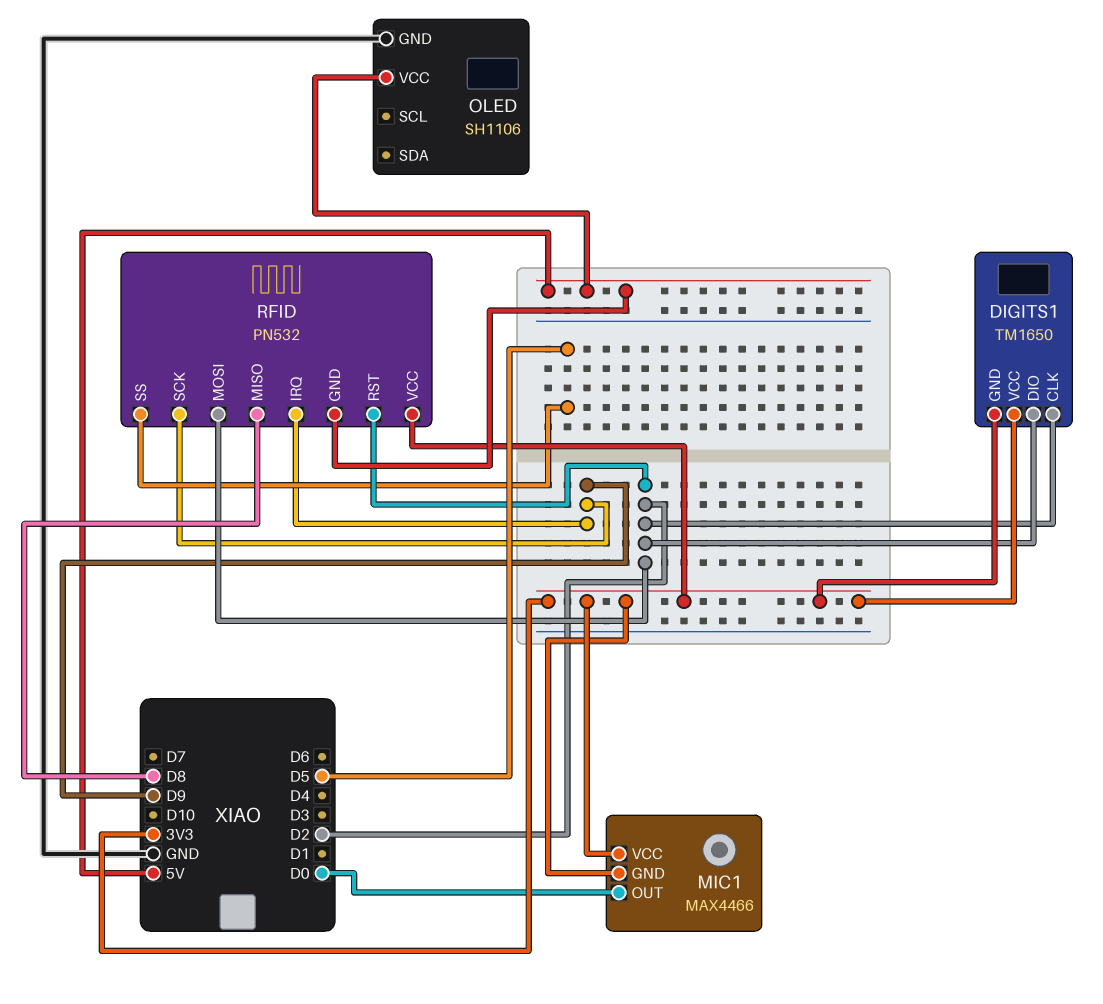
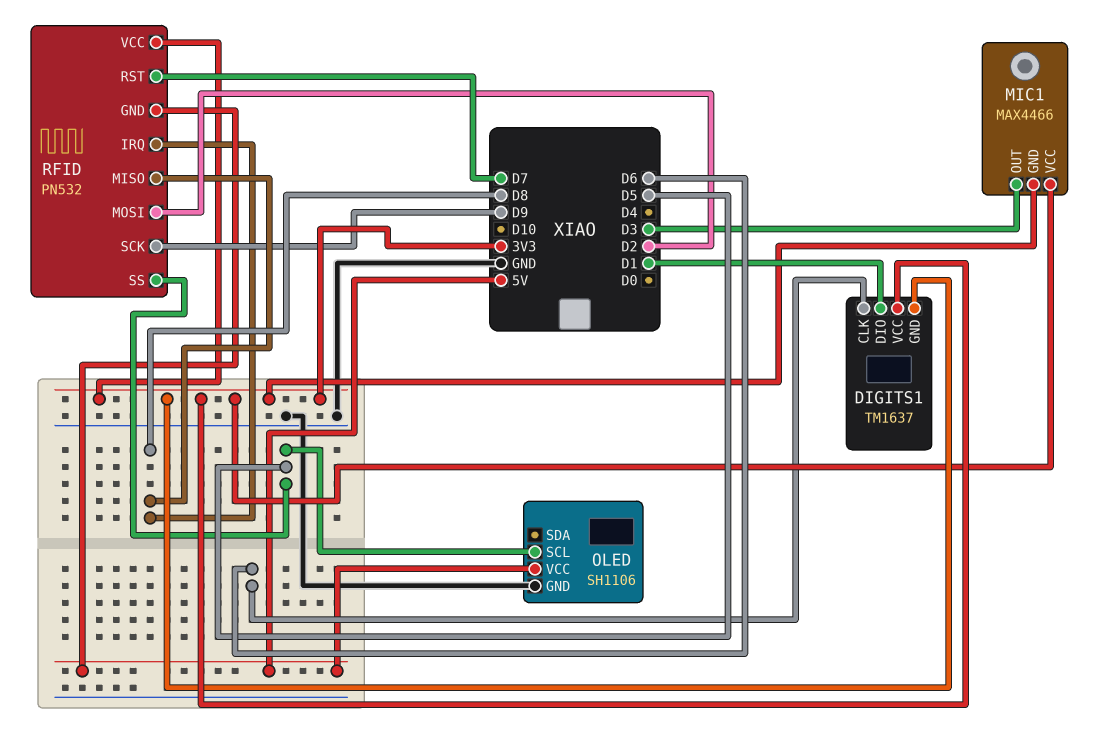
DIGITS1: TM1650 -> TM1637
DIGITS1 pin CLK: D2 -> D6
DIGITS1 pin DIO: D2 -> D1
MIC1 pin OUT: D0 -> D3
OLED pin SCL: none -> D5
RFID pin IRQ: D9 -> D8
RFID pin RST: D2 -> D7

